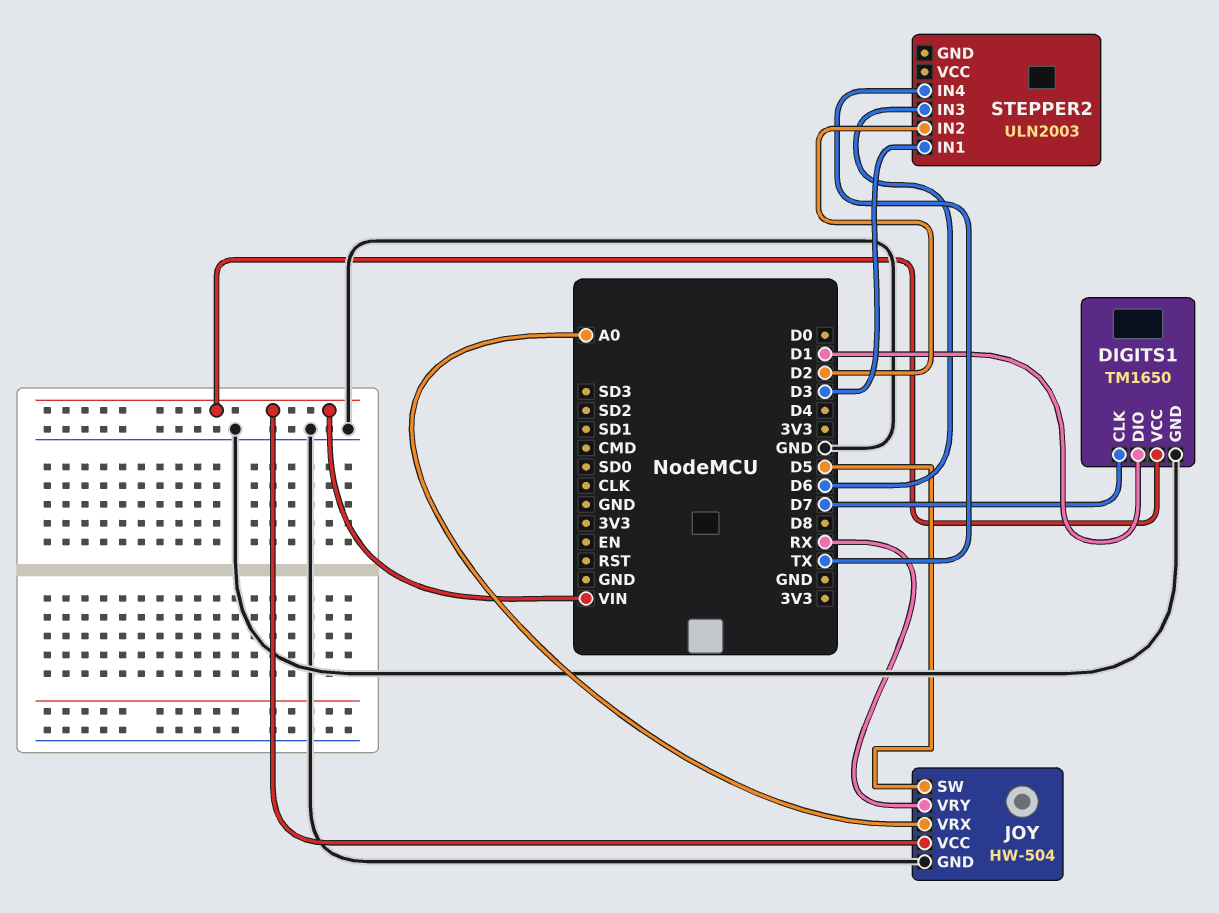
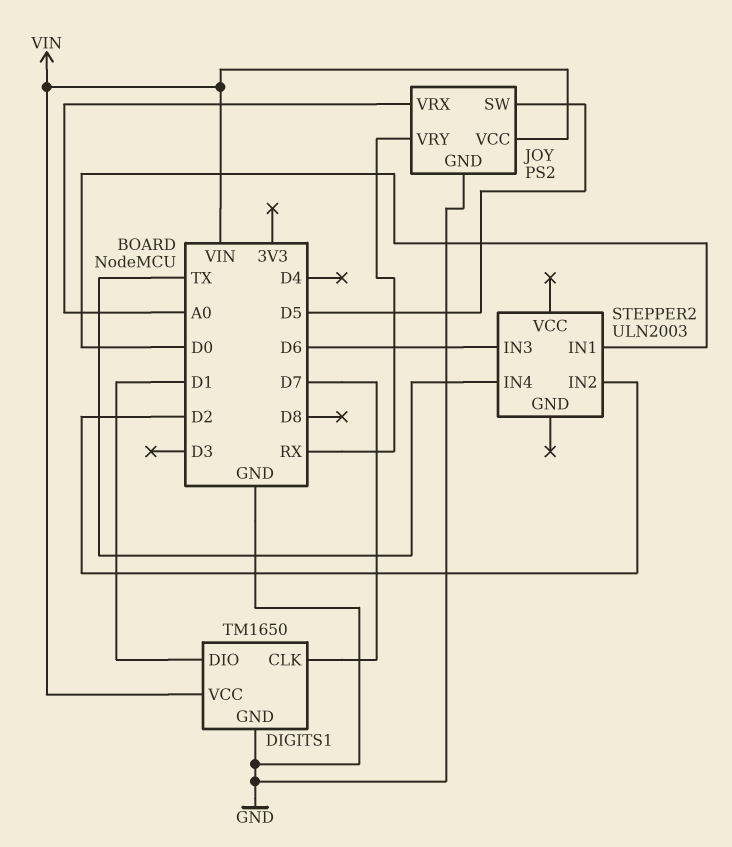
JOY: HW-504 -> PS2
STEPPER2 pin IN1: D3 -> D0

